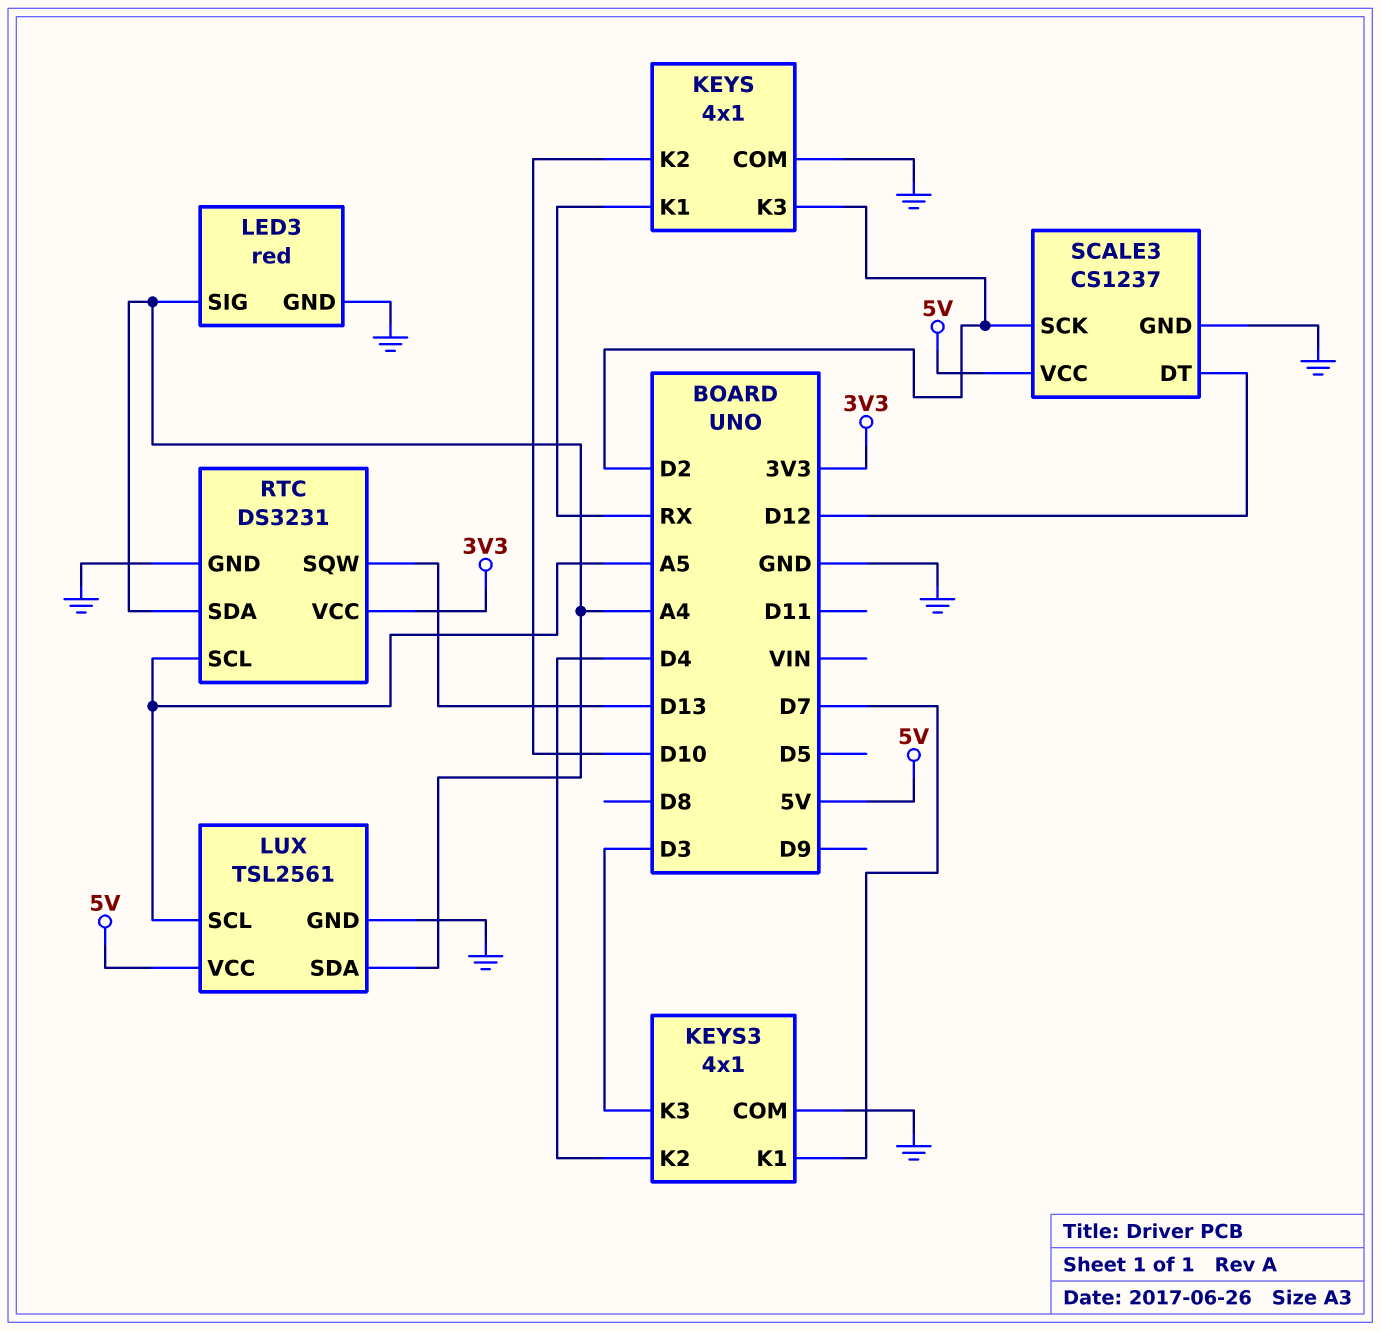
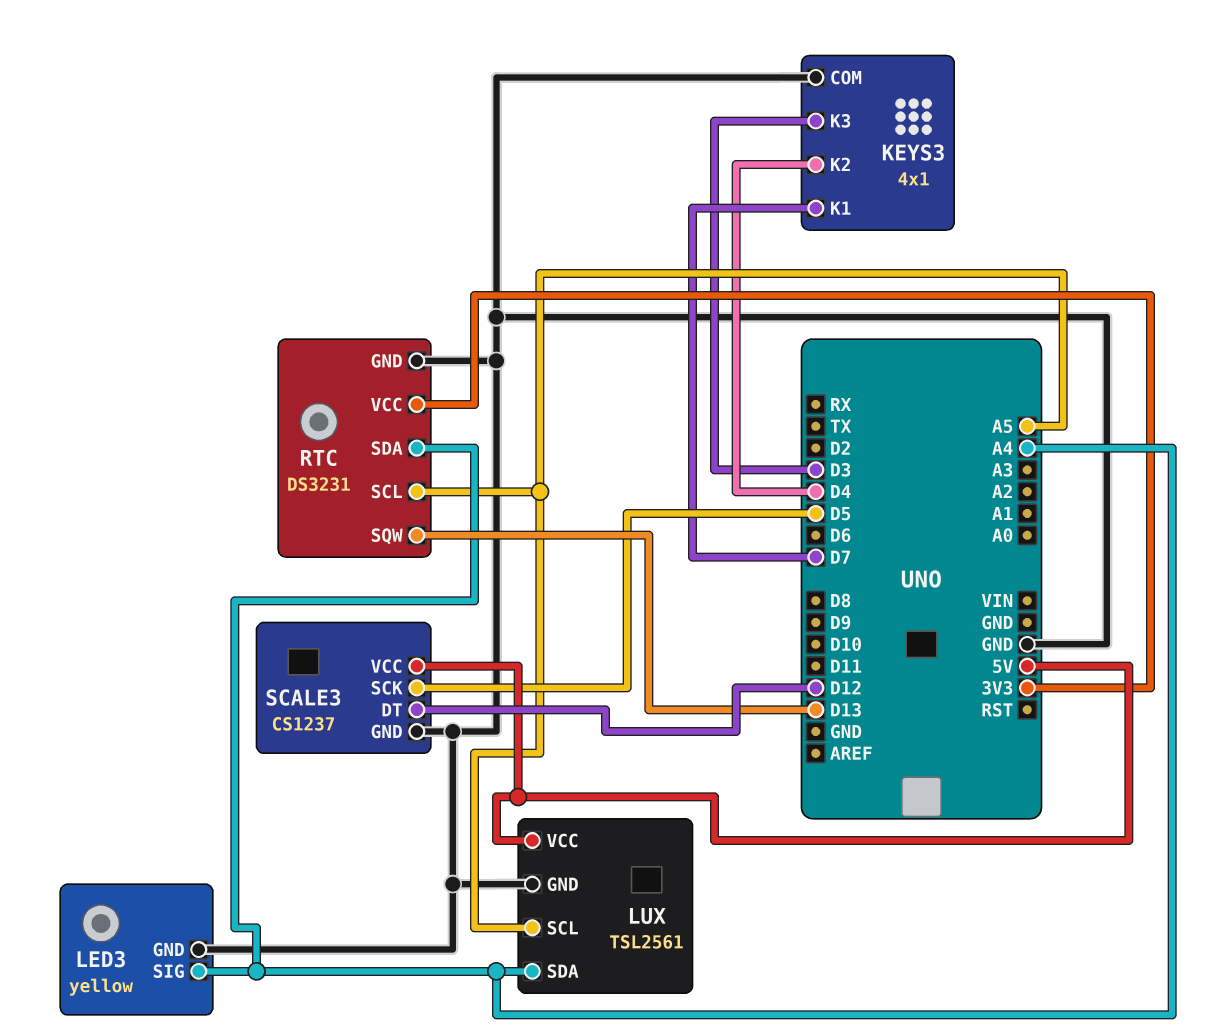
KEYS: 4x1 -> none
KEYS pin COM: GND -> none
KEYS pin K1: RX -> none
KEYS pin K2: D10 -> none
KEYS pin K3: D2 -> none
LED3: red -> yellow
SCALE3 pin SCK: D2 -> D5

